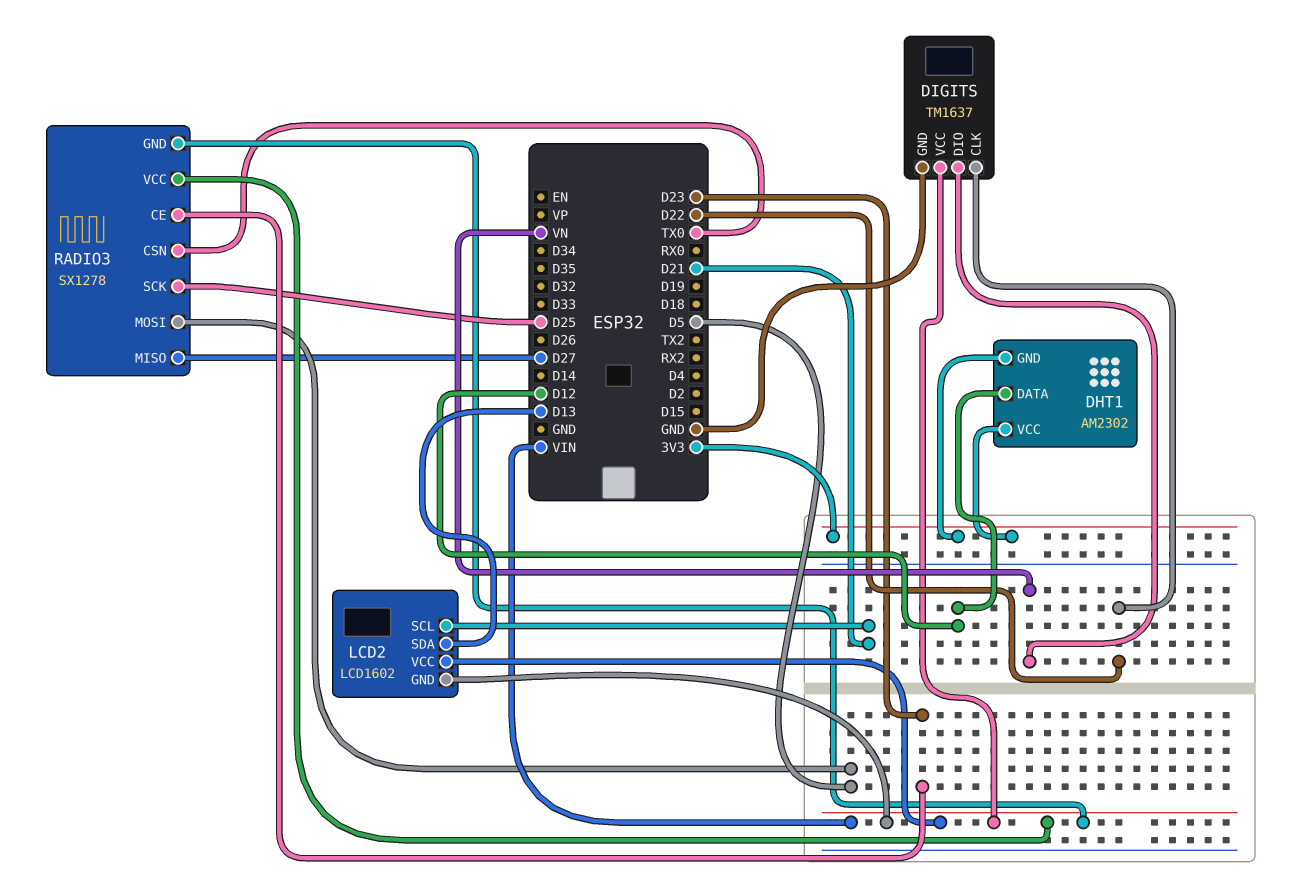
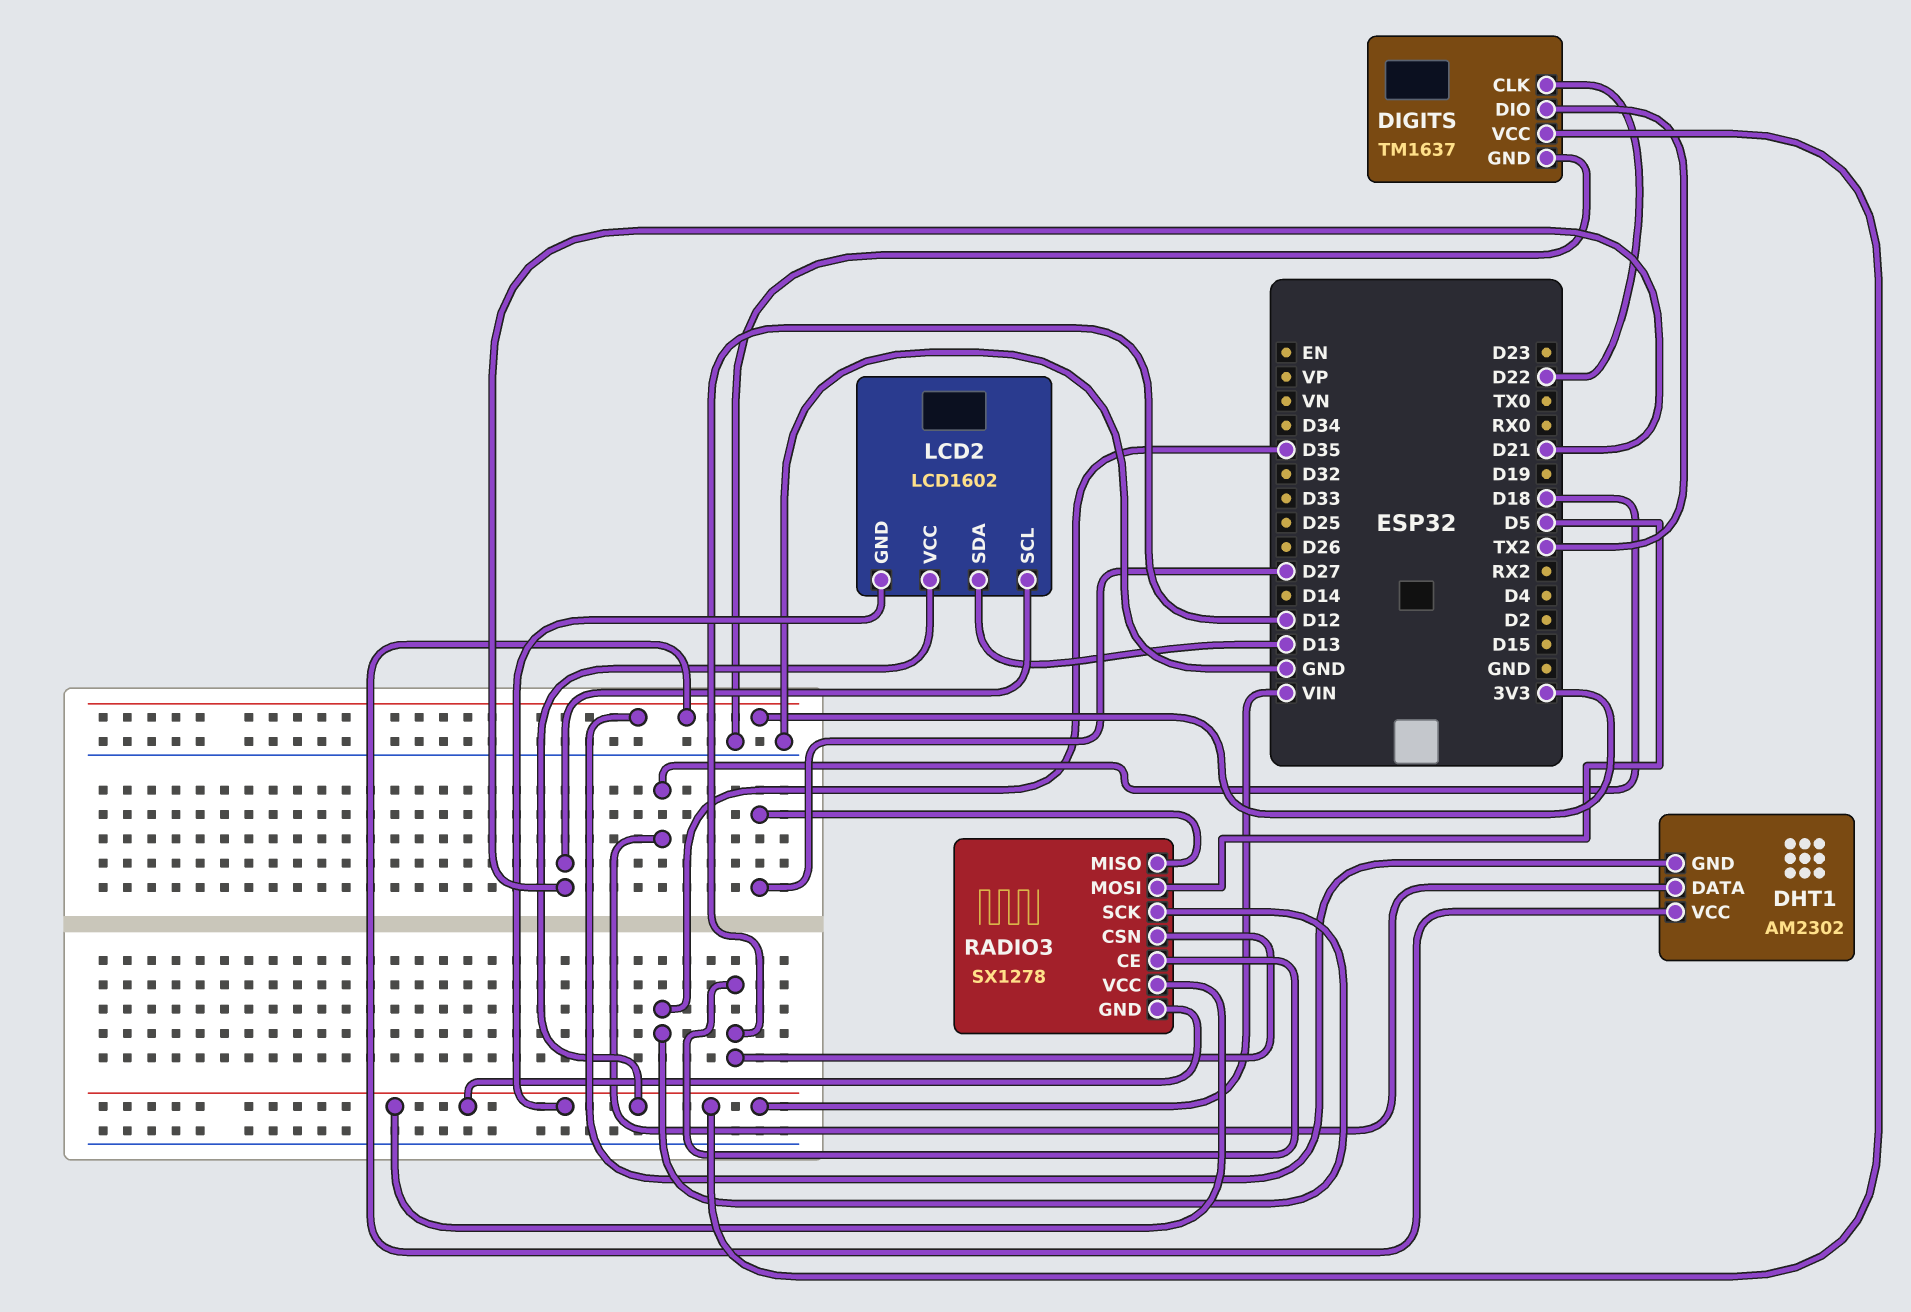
DHT1 pin DATA: D12 -> D18
DIGITS pin DIO: VN -> TX2
RADIO3 pin CE: D23 -> D12
RADIO3 pin CSN: TX0 -> D12
RADIO3 pin SCK: D25 -> D35

